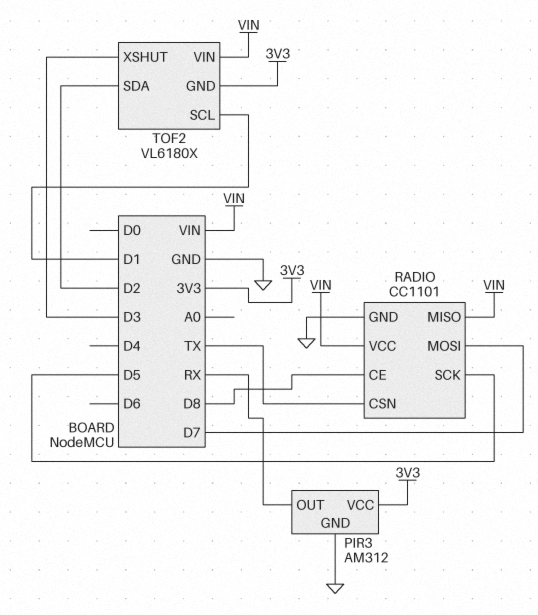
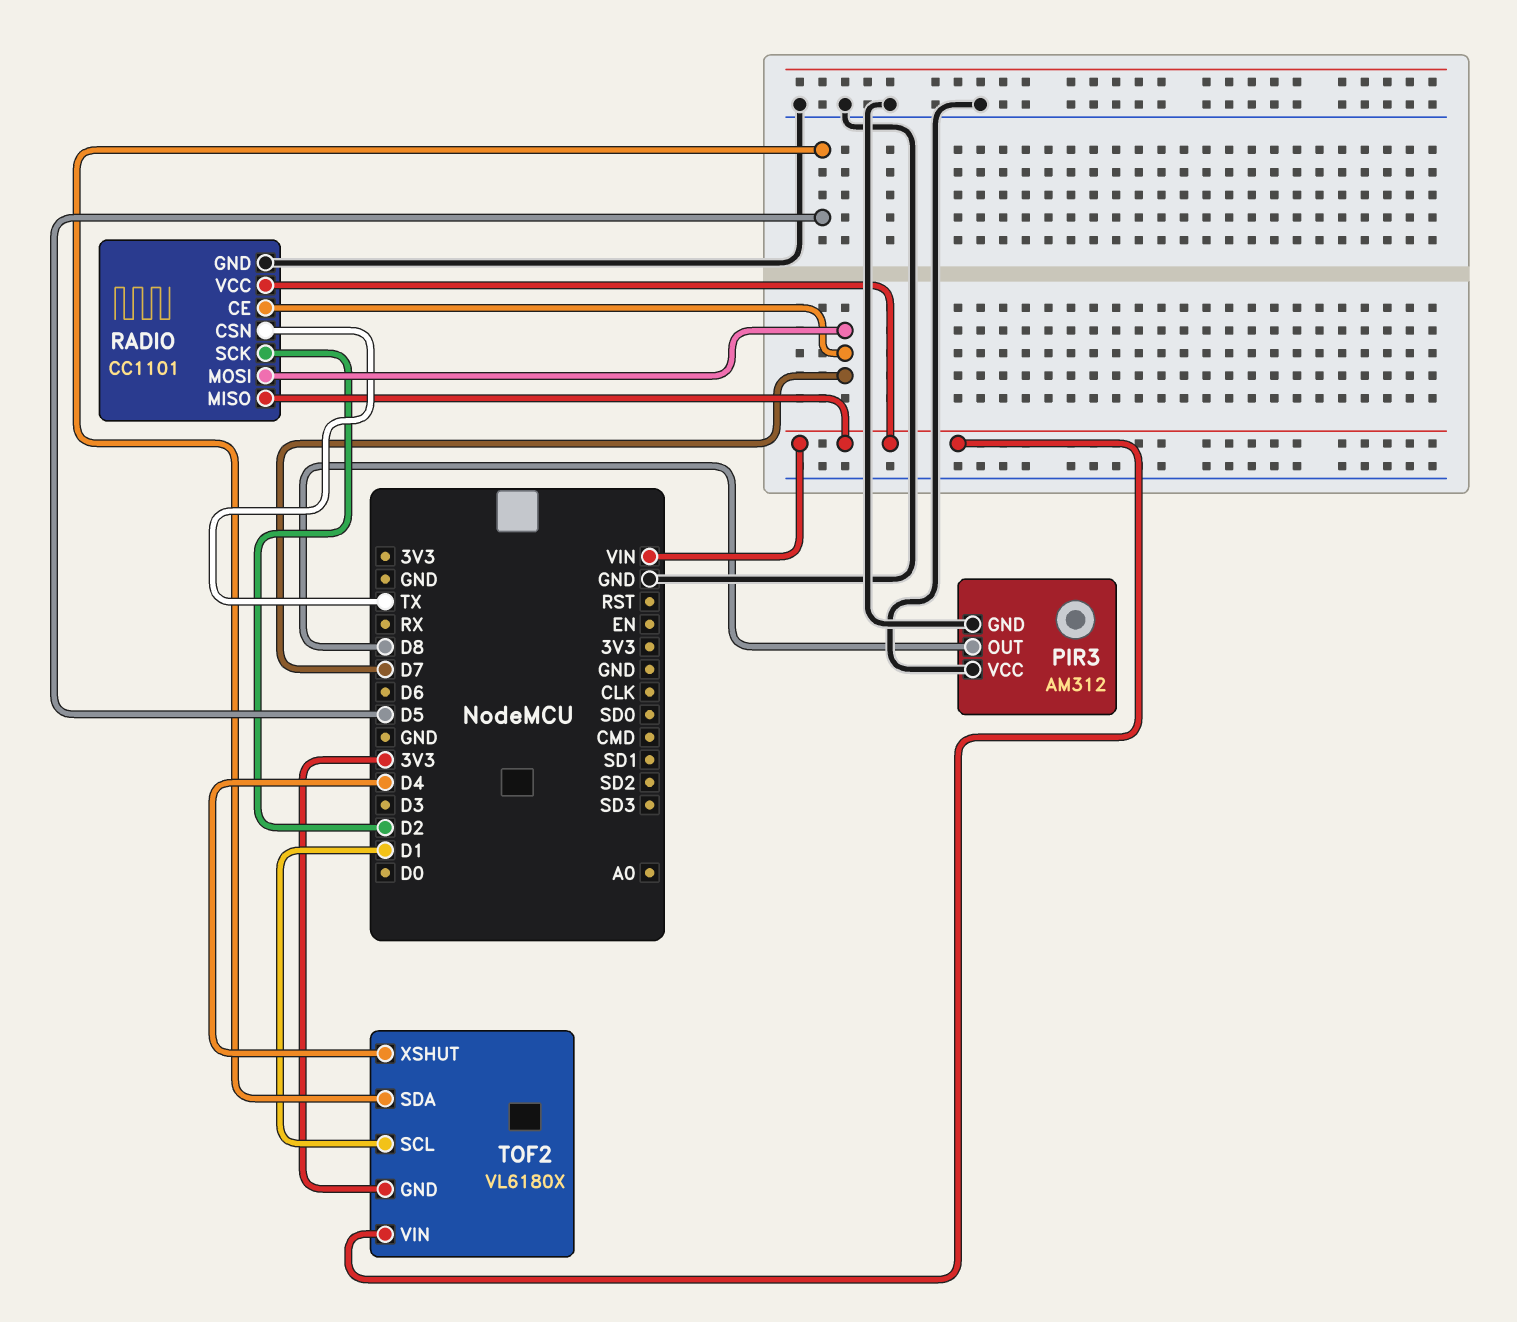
PIR3 pin OUT: RX -> D8
PIR3 pin VCC: 3V3 -> GND
RADIO pin CE: D8 -> D7
RADIO pin SCK: D5 -> D2
TOF2 pin SDA: D2 -> D5
TOF2 pin XSHUT: D3 -> D4

